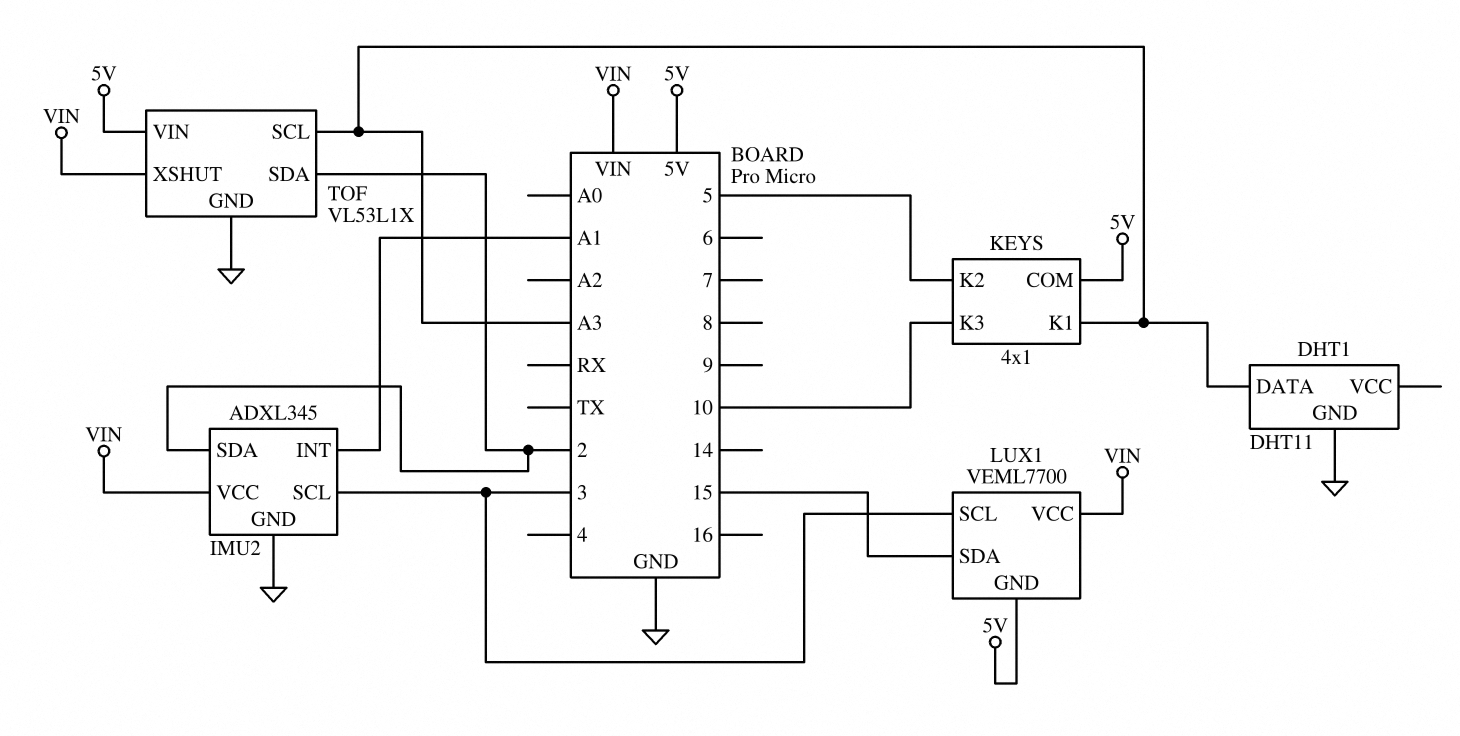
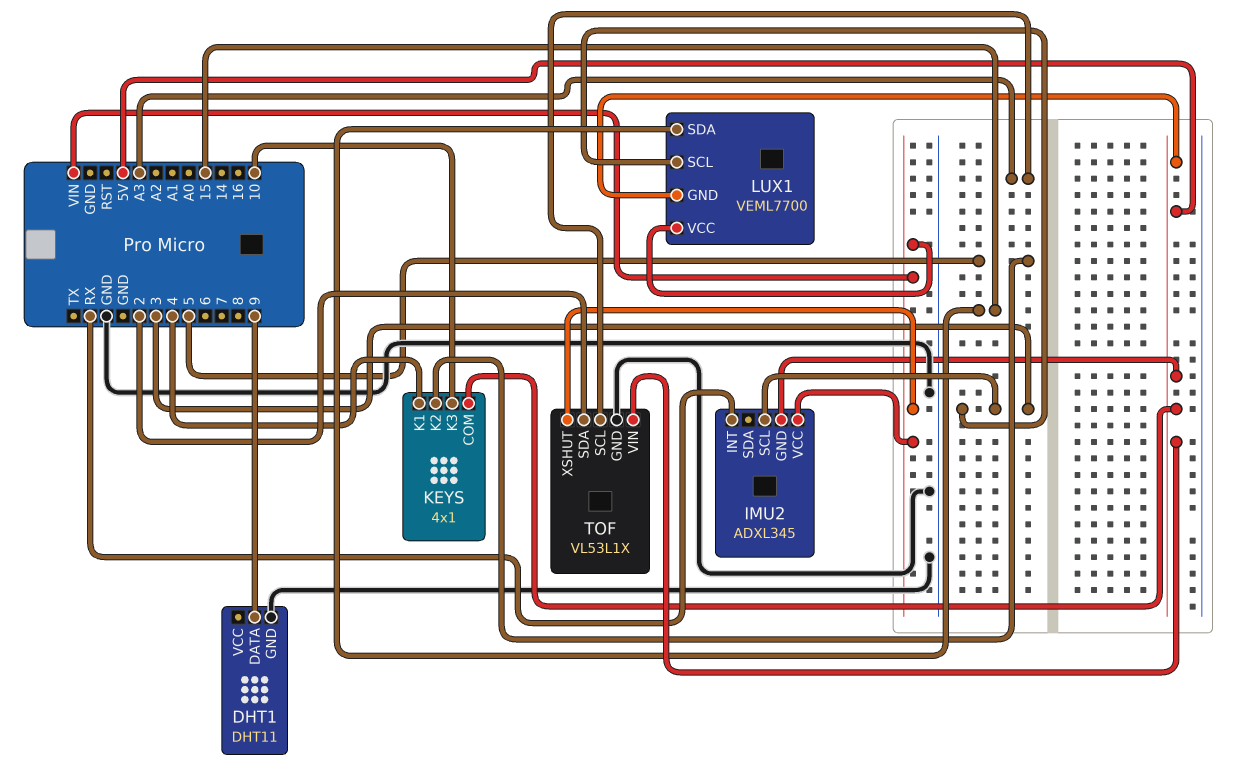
DHT1 pin DATA: A3 -> 9
IMU2 pin GND: GND -> 5V
IMU2 pin INT: A1 -> RX
IMU2 pin SDA: 2 -> none
KEYS pin K1: A3 -> 4

